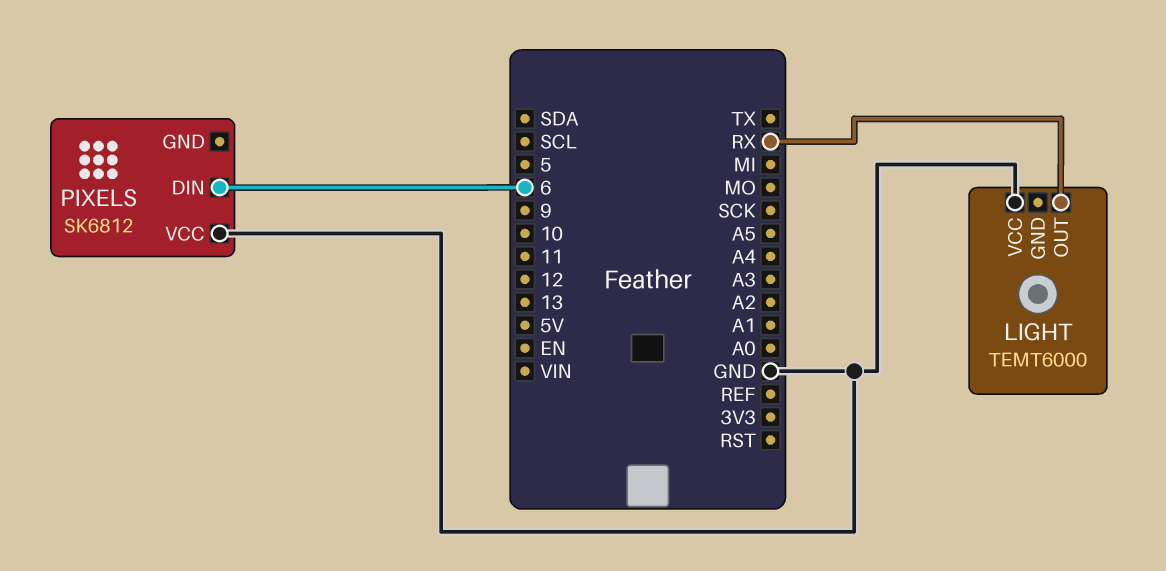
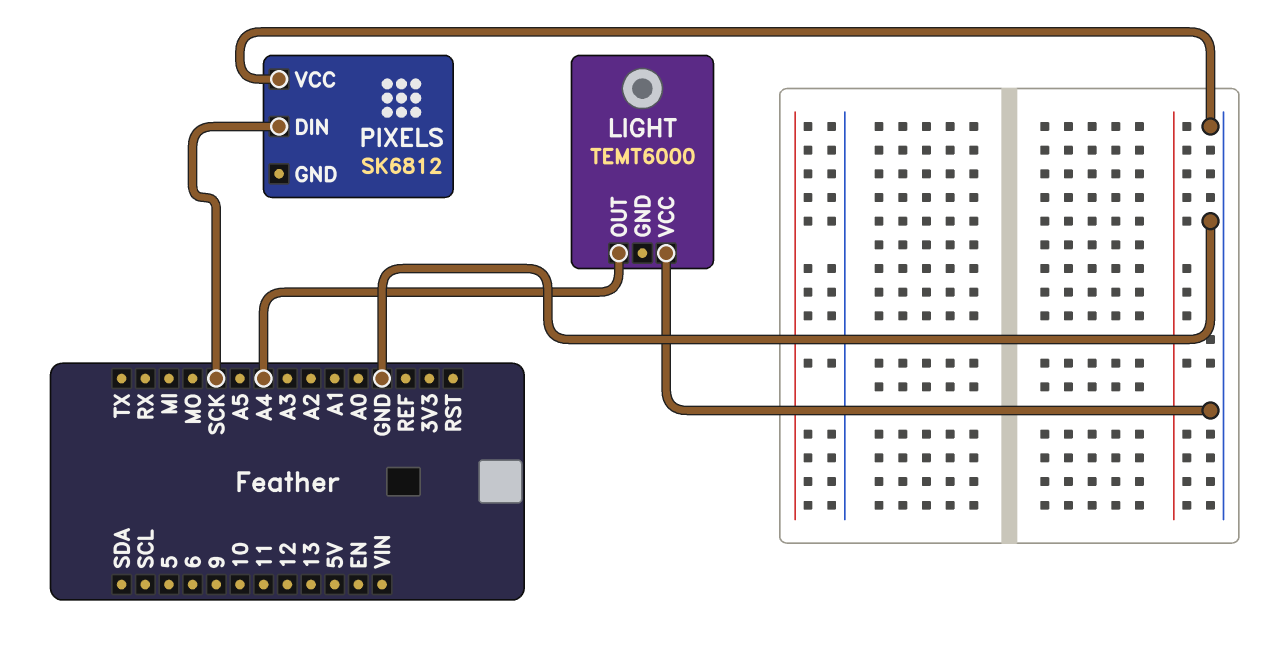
LIGHT pin OUT: RX -> A4
PIXELS pin DIN: 6 -> SCK

